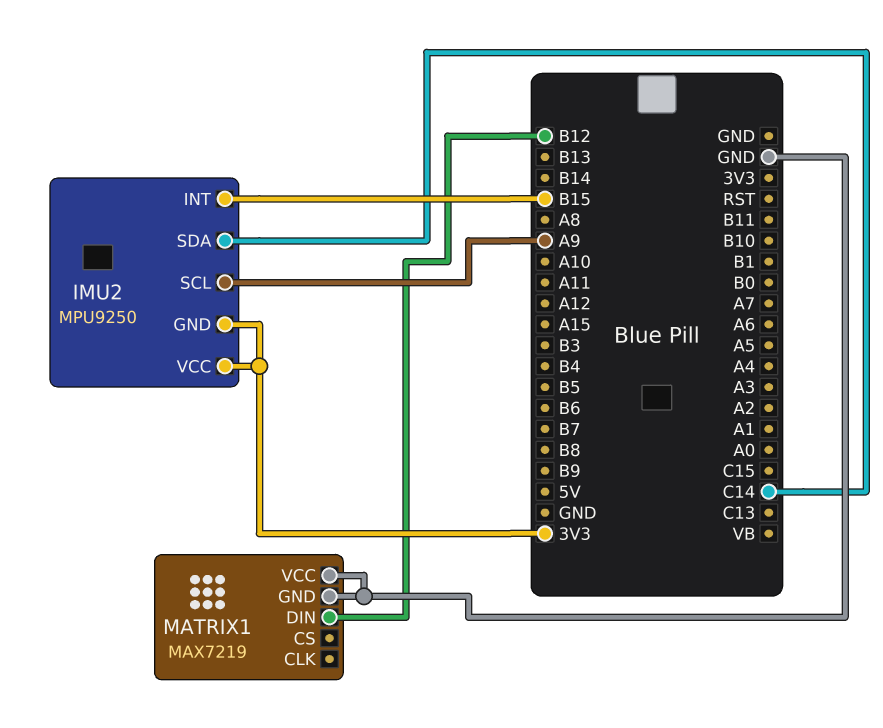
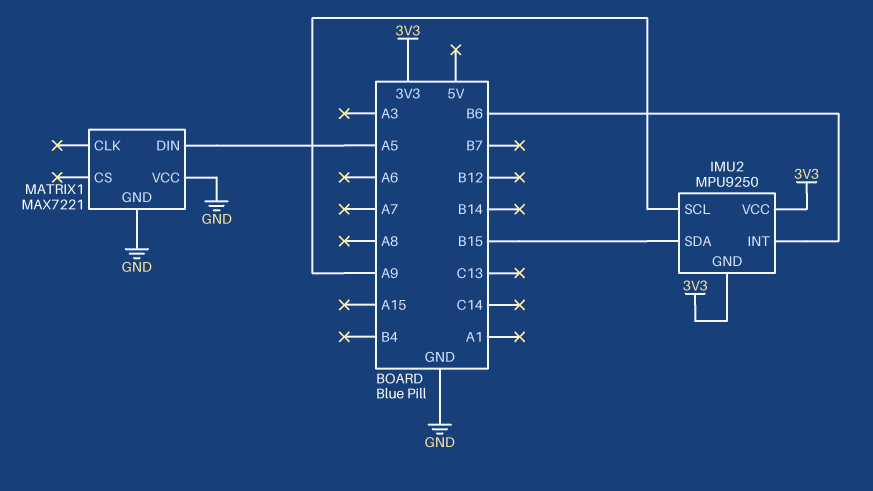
IMU2 pin INT: B15 -> B6
IMU2 pin SDA: C14 -> B15
MATRIX1: MAX7219 -> MAX7221
MATRIX1 pin DIN: B12 -> A5

